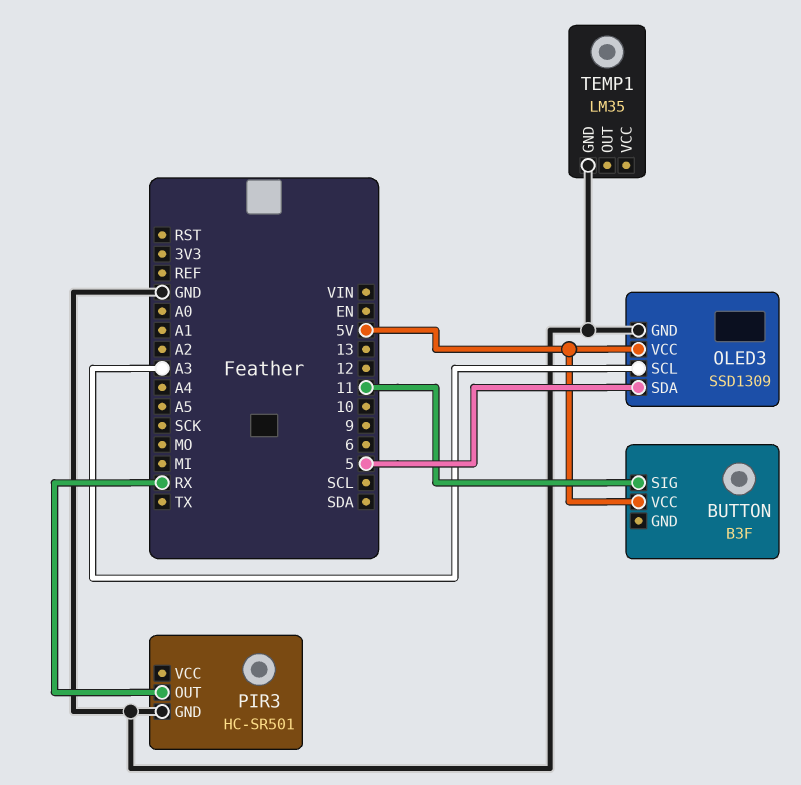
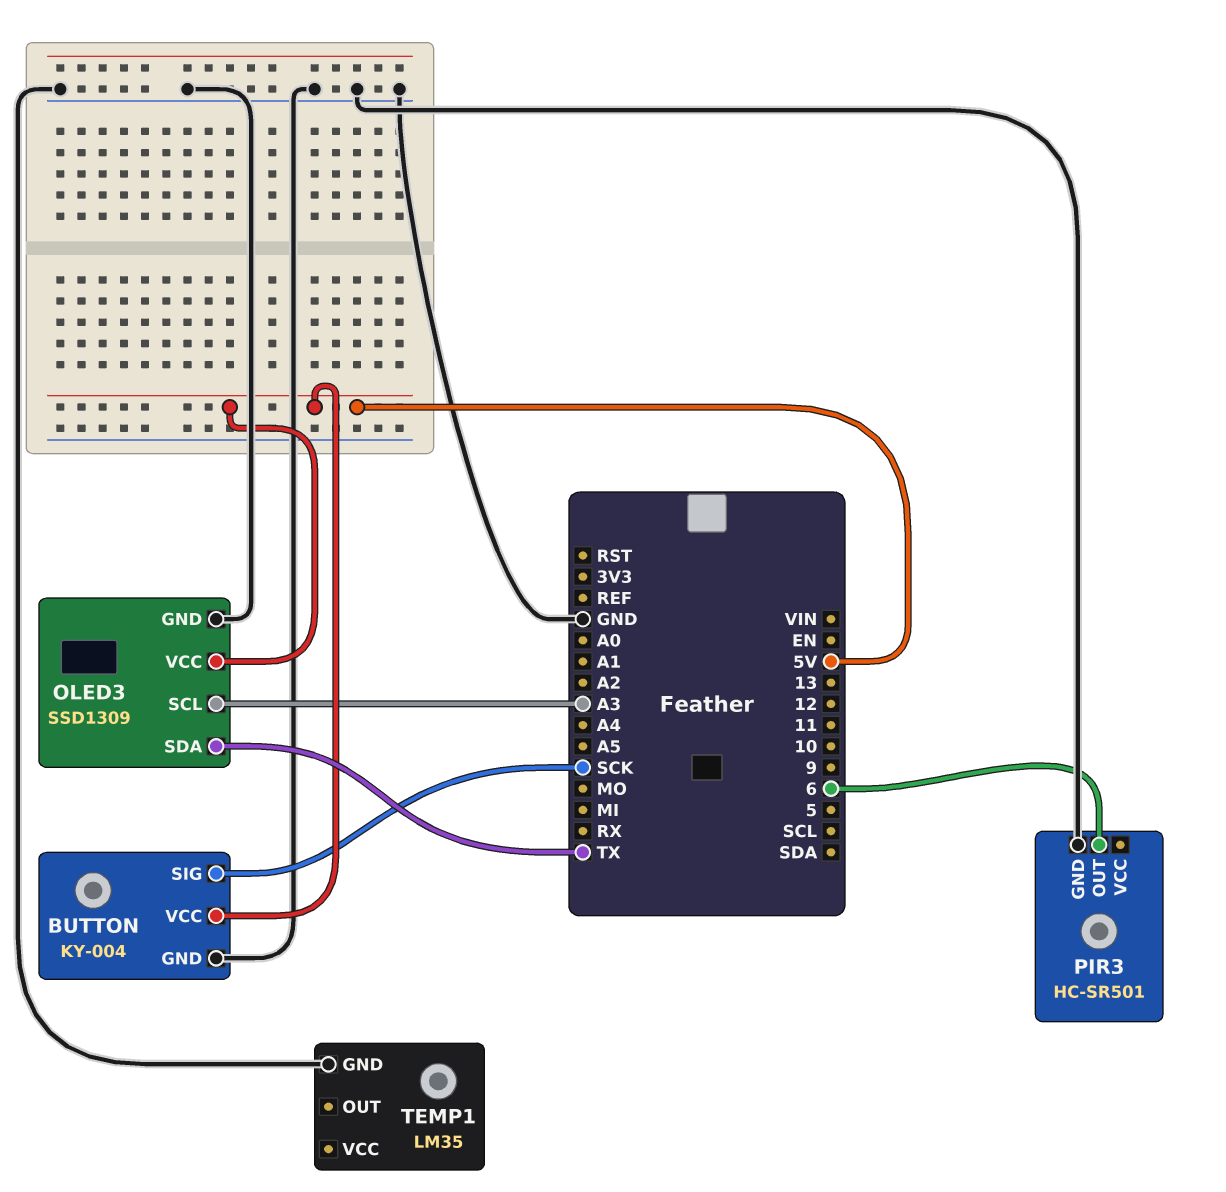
BUTTON: B3F -> KY-004
BUTTON pin GND: none -> GND
BUTTON pin SIG: 11 -> SCK
OLED3 pin SDA: 5 -> TX
PIR3 pin OUT: RX -> 6

